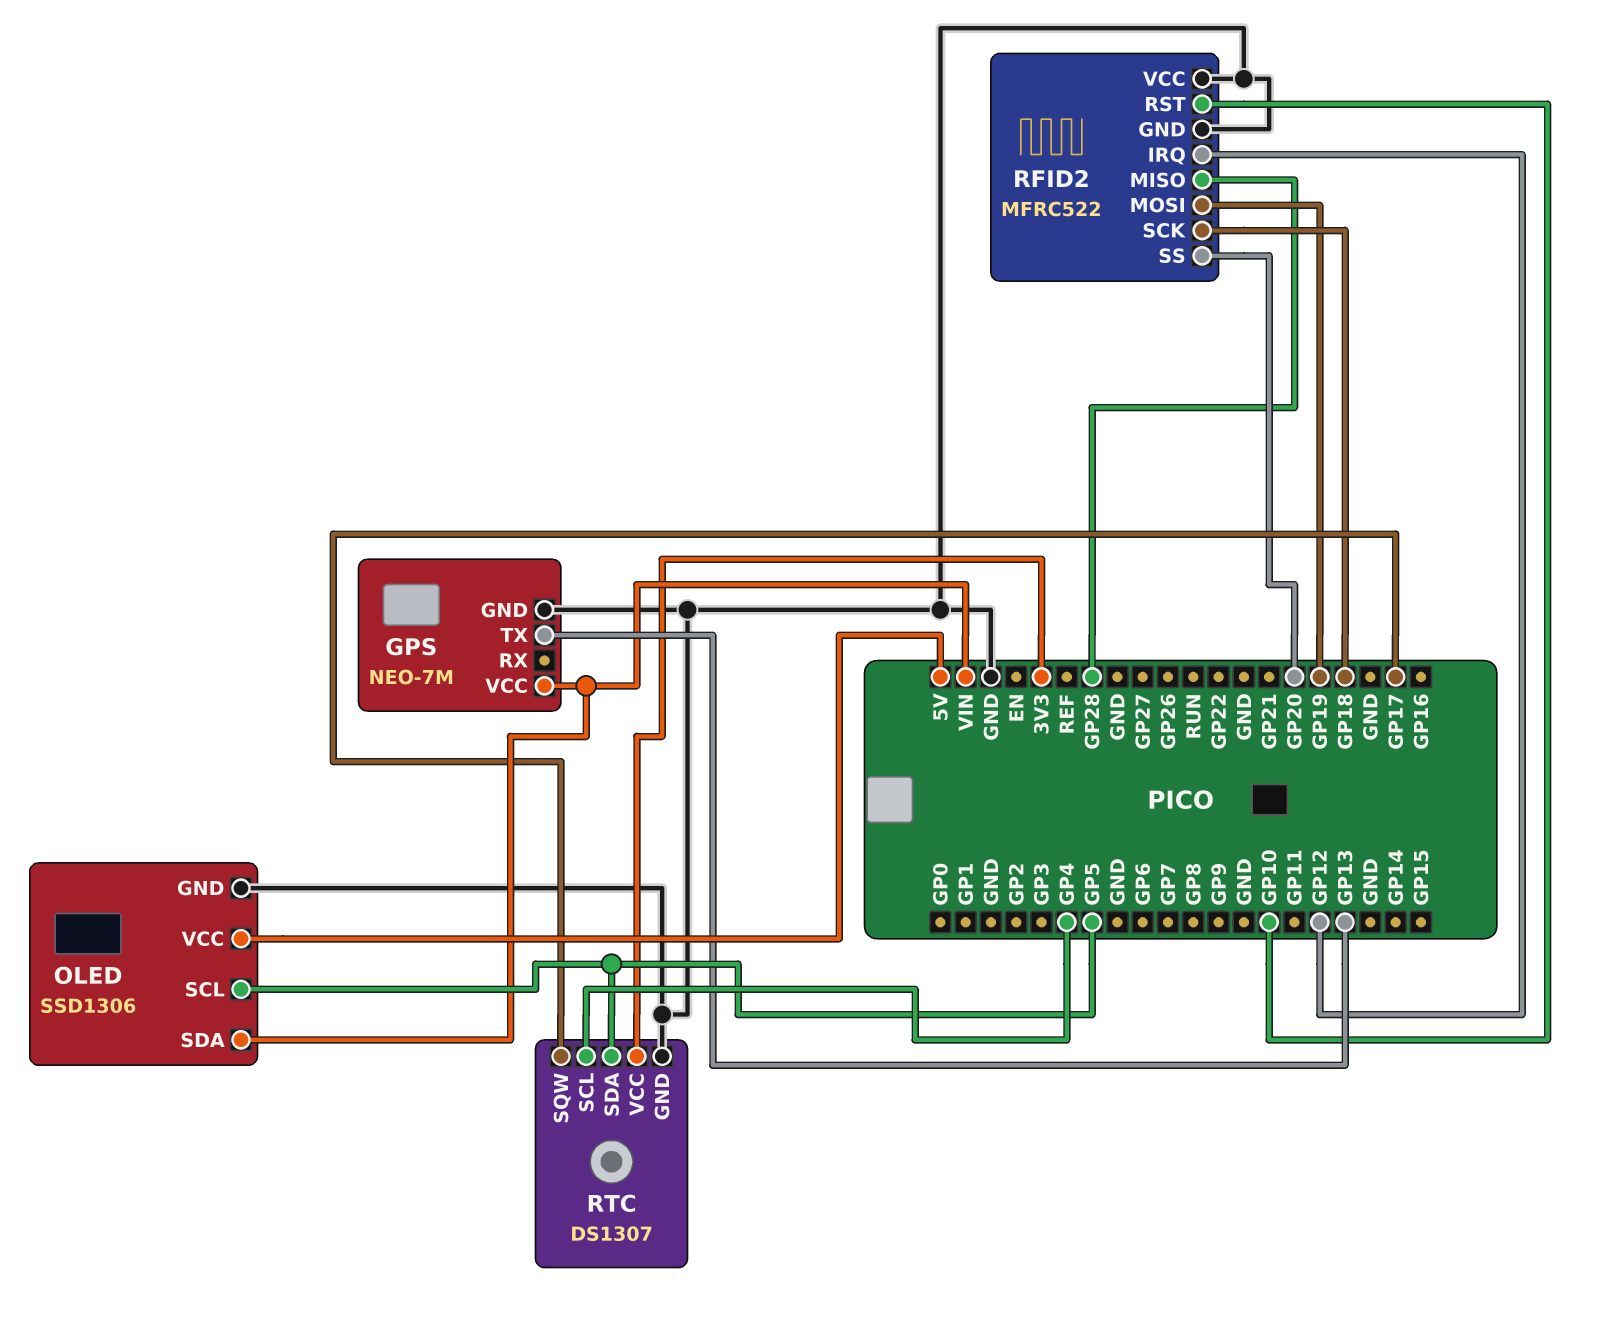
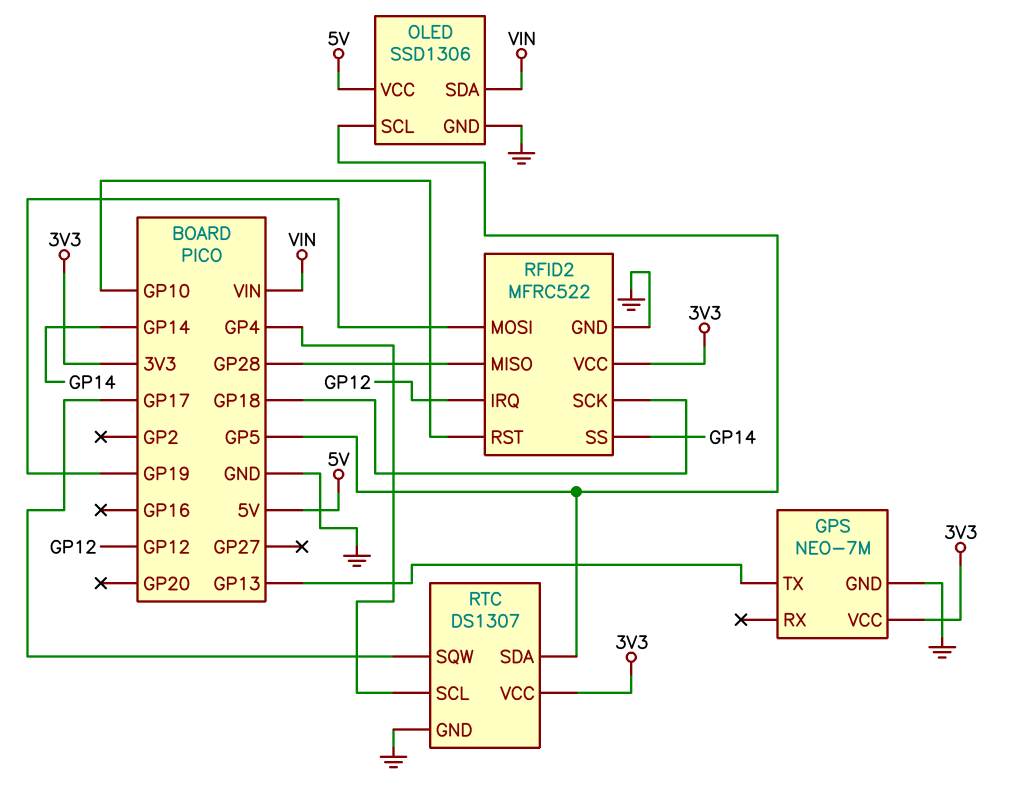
GPS pin VCC: VIN -> 3V3
RFID2 pin SS: GP20 -> GP14
RFID2 pin VCC: GND -> 3V3

